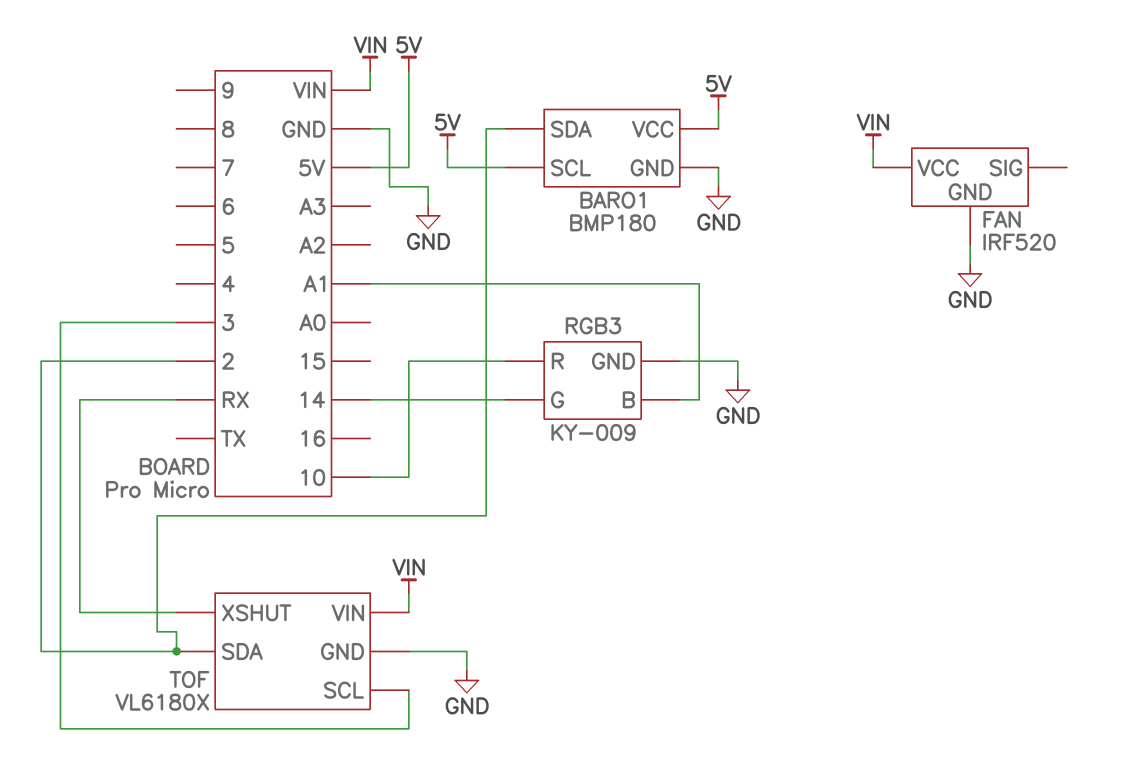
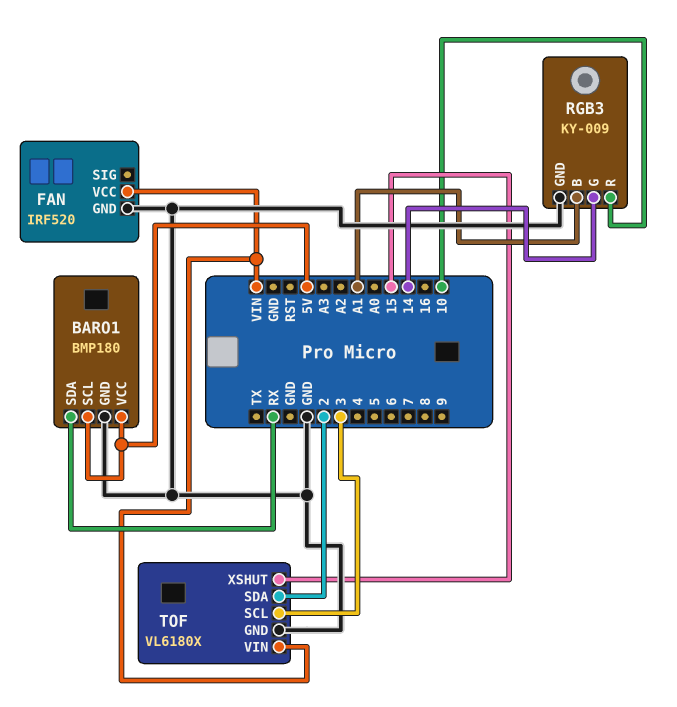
BARO1 pin SDA: 2 -> RX
TOF pin XSHUT: RX -> 15

